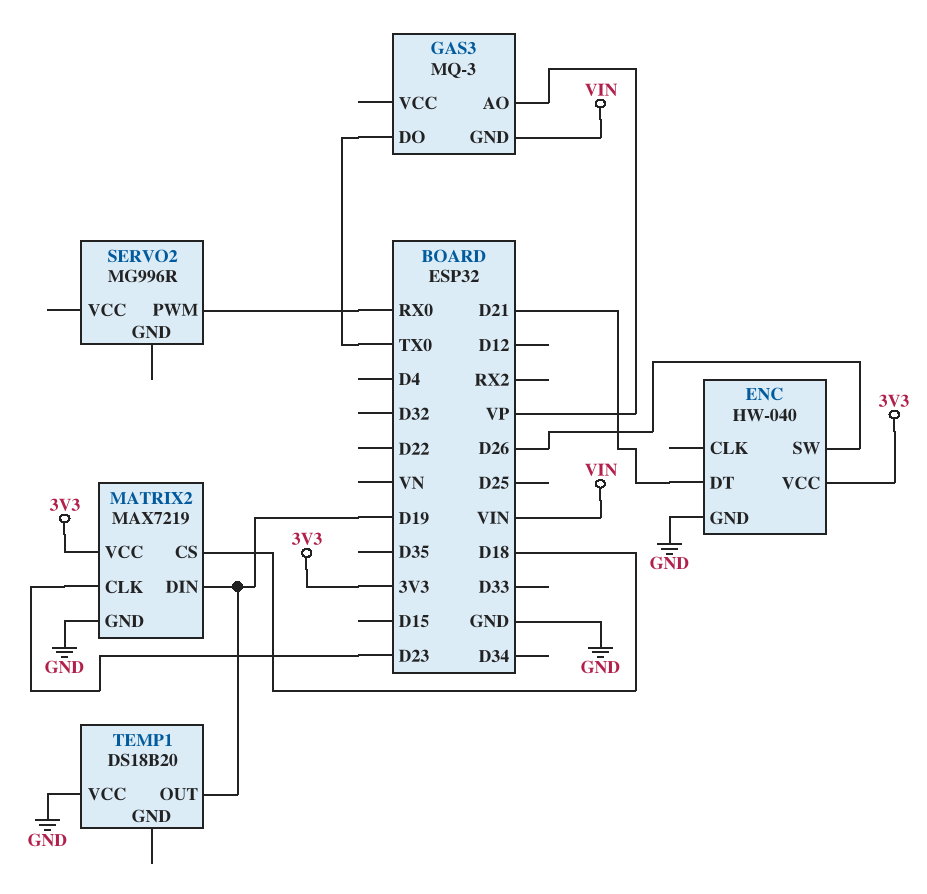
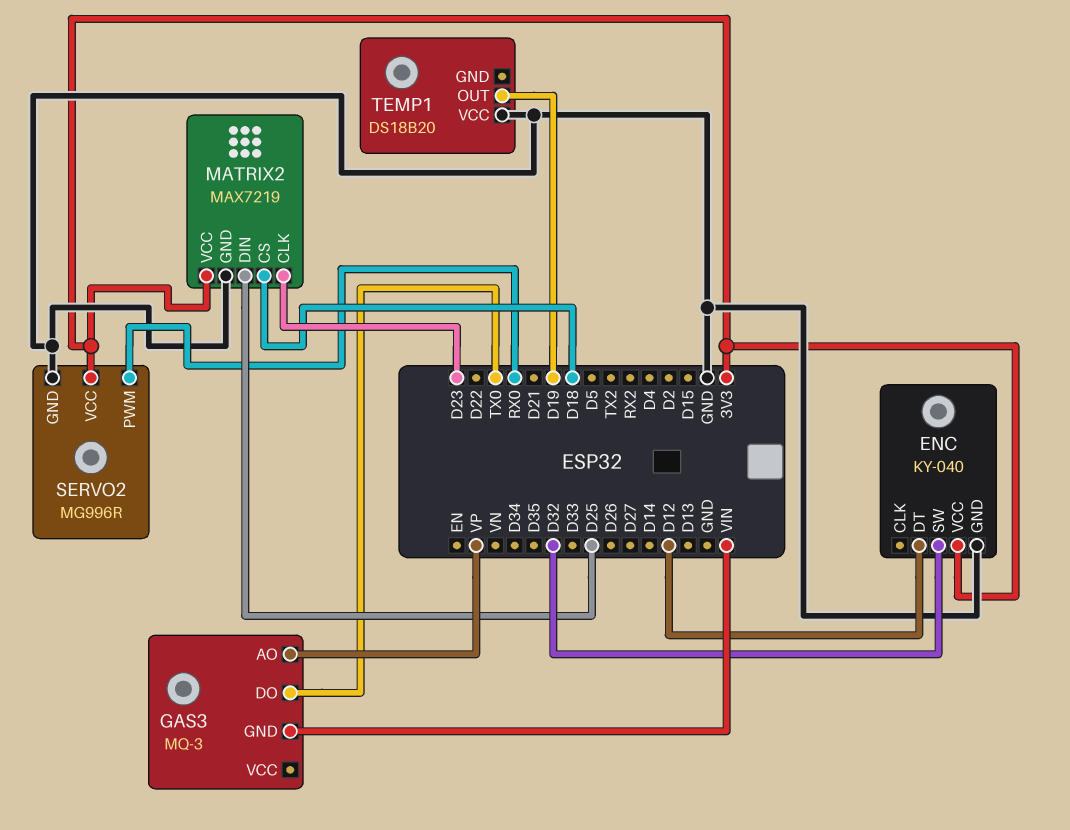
ENC: HW-040 -> KY-040
ENC pin DT: D21 -> D12
ENC pin SW: D26 -> D32
MATRIX2 pin DIN: D19 -> D25
SERVO2 pin GND: none -> GND
SERVO2 pin VCC: none -> 3V3

